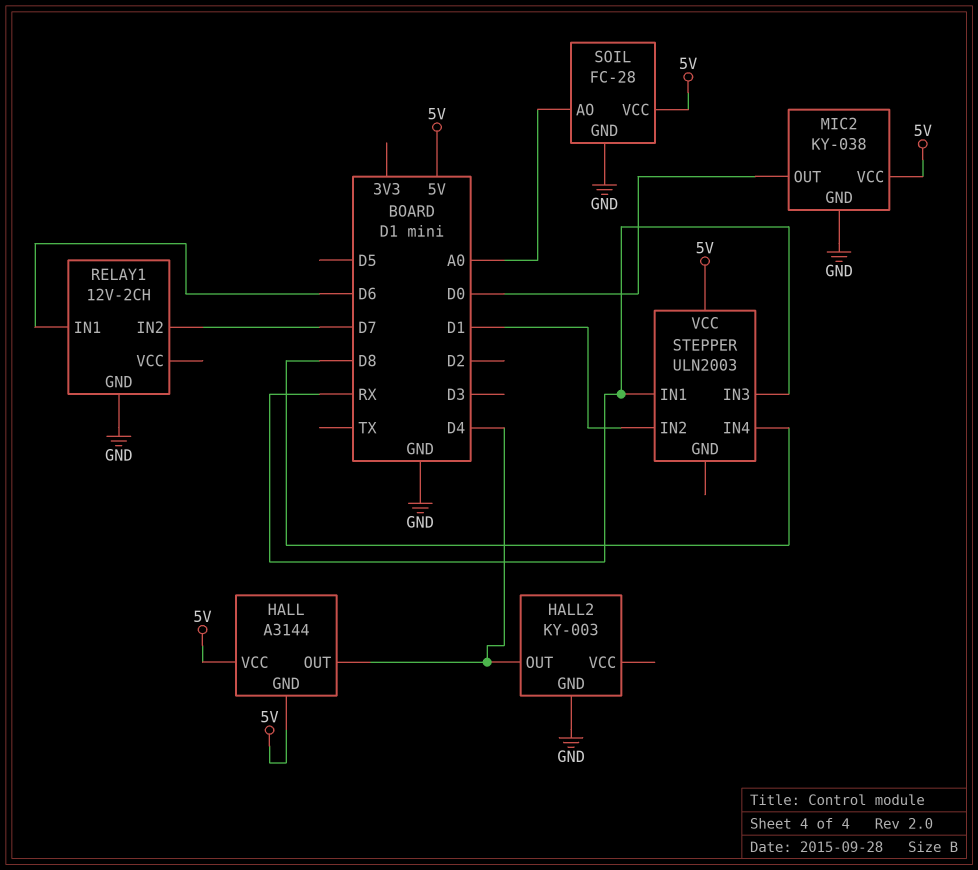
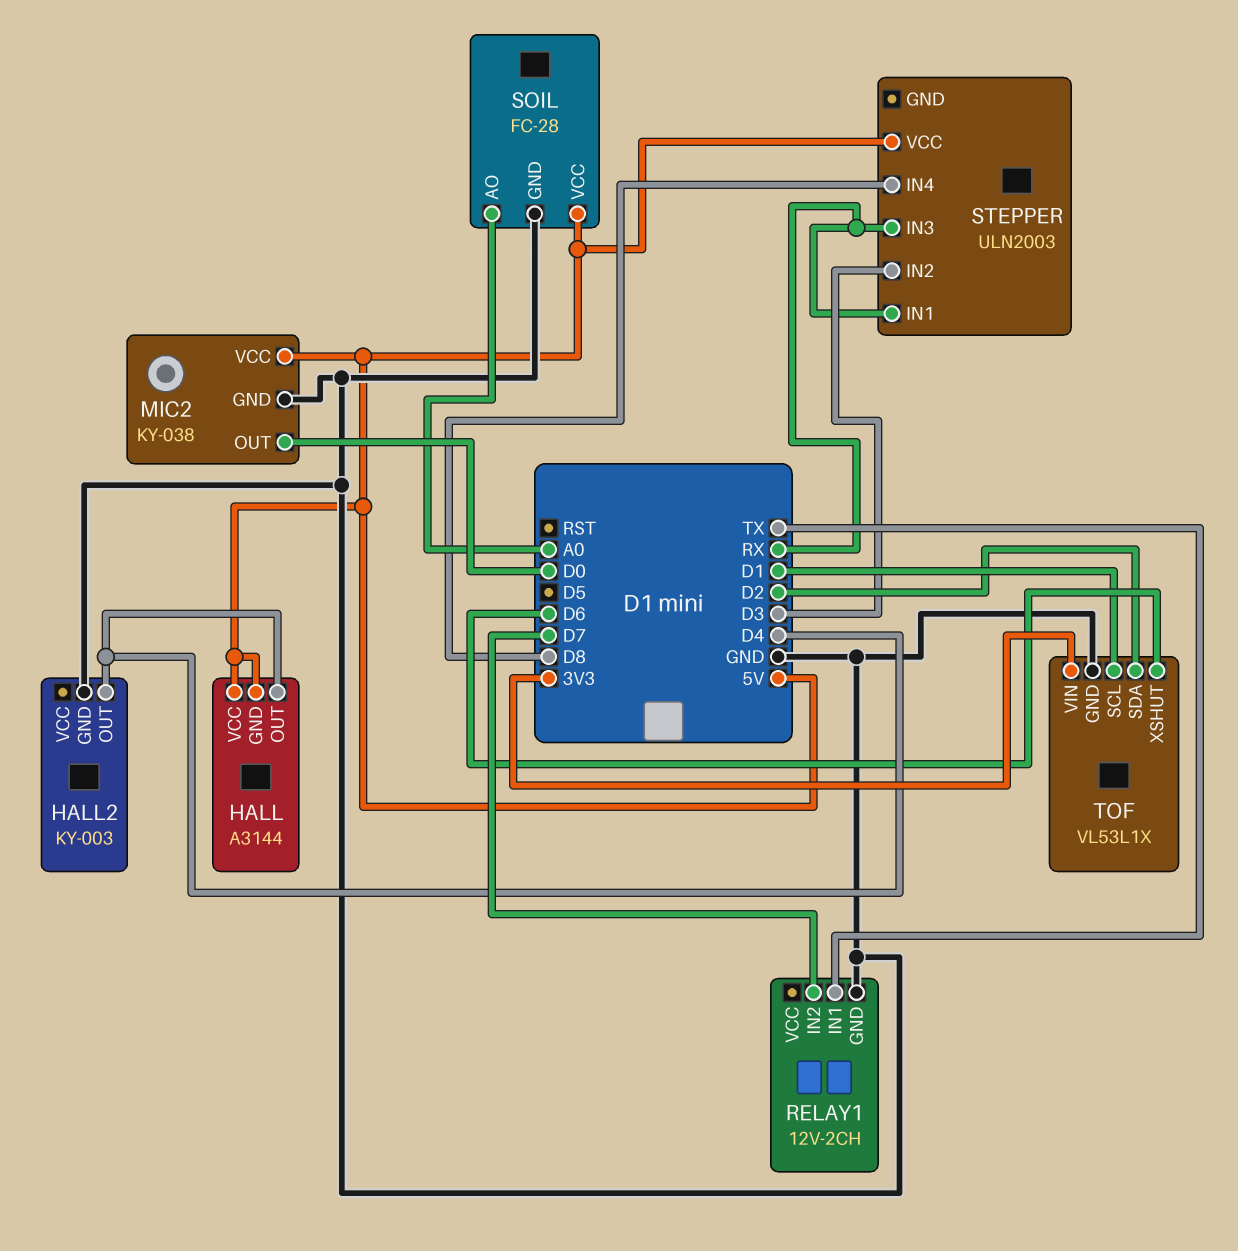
RELAY1 pin IN1: D6 -> TX
STEPPER pin IN2: D1 -> D3
TOF: none -> VL53L1X
TOF pin GND: none -> GND
TOF pin SCL: none -> D1
TOF pin SDA: none -> D2
TOF pin VIN: none -> 3V3
TOF pin XSHUT: none -> D6

